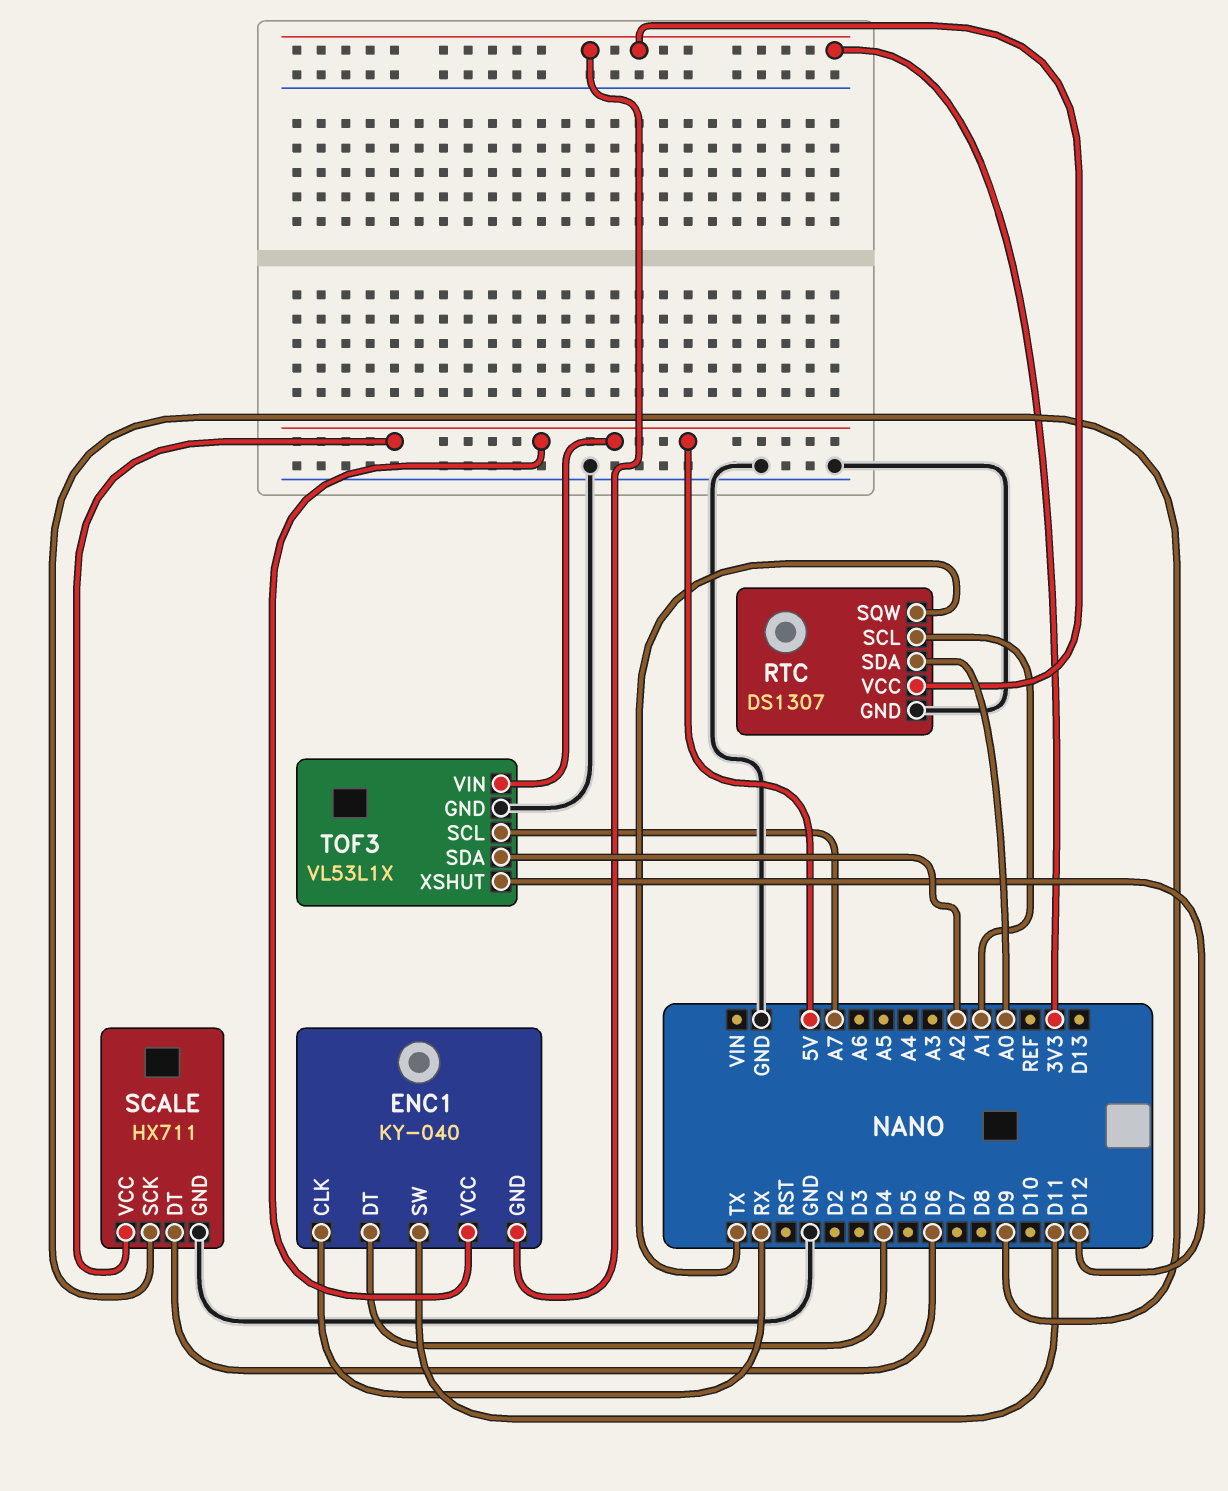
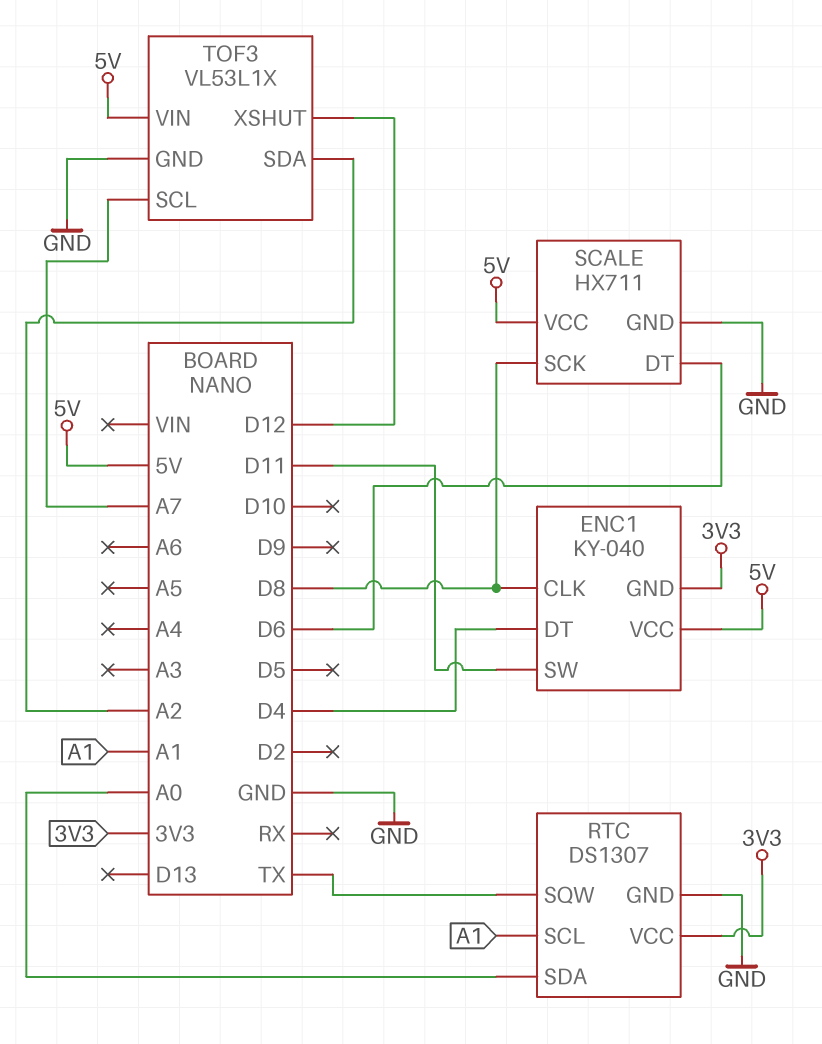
ENC1 pin CLK: RX -> D8
SCALE pin SCK: D9 -> D8

